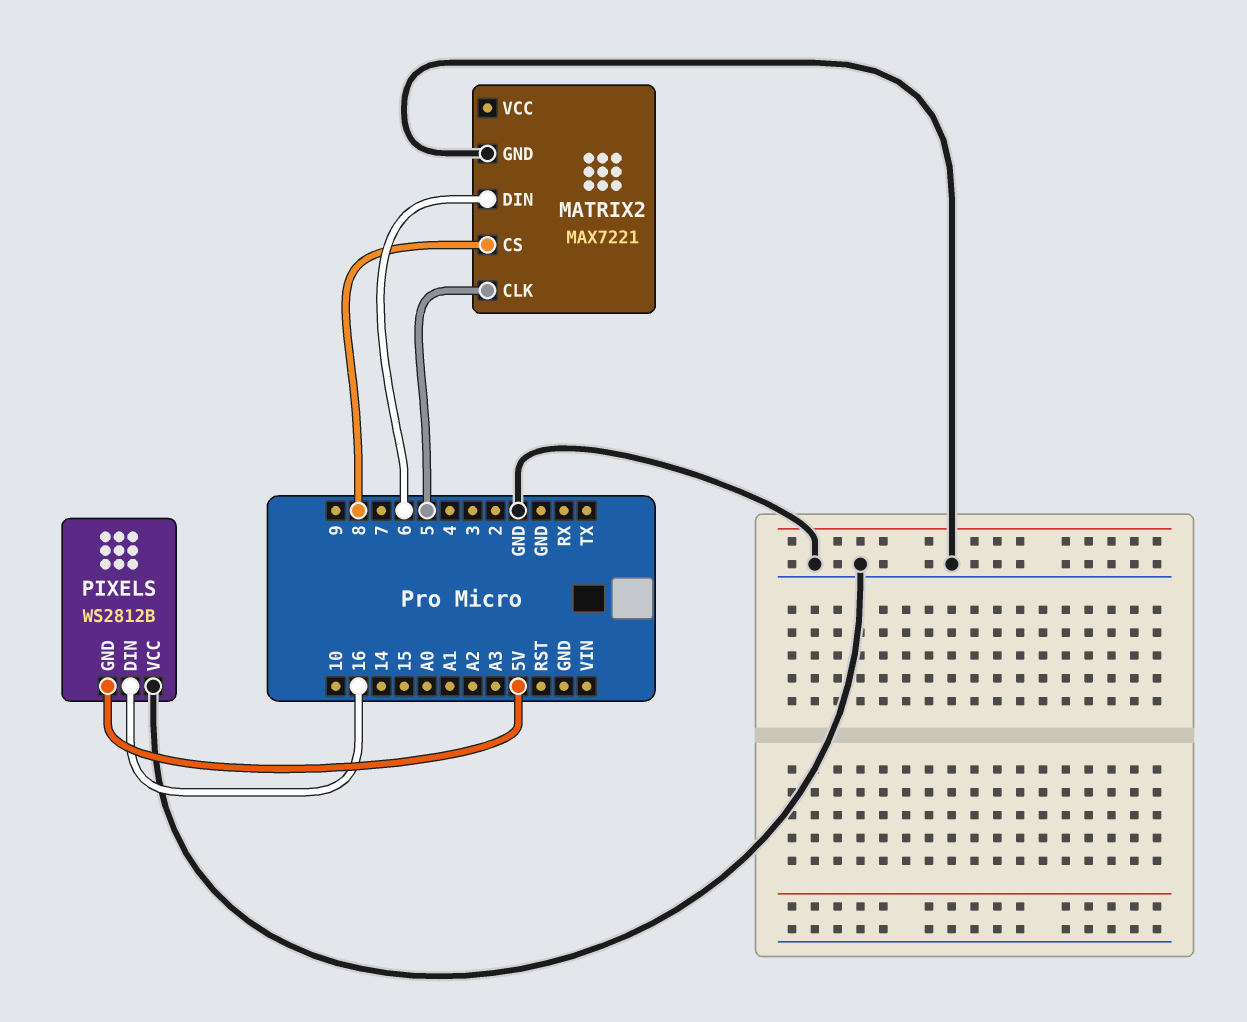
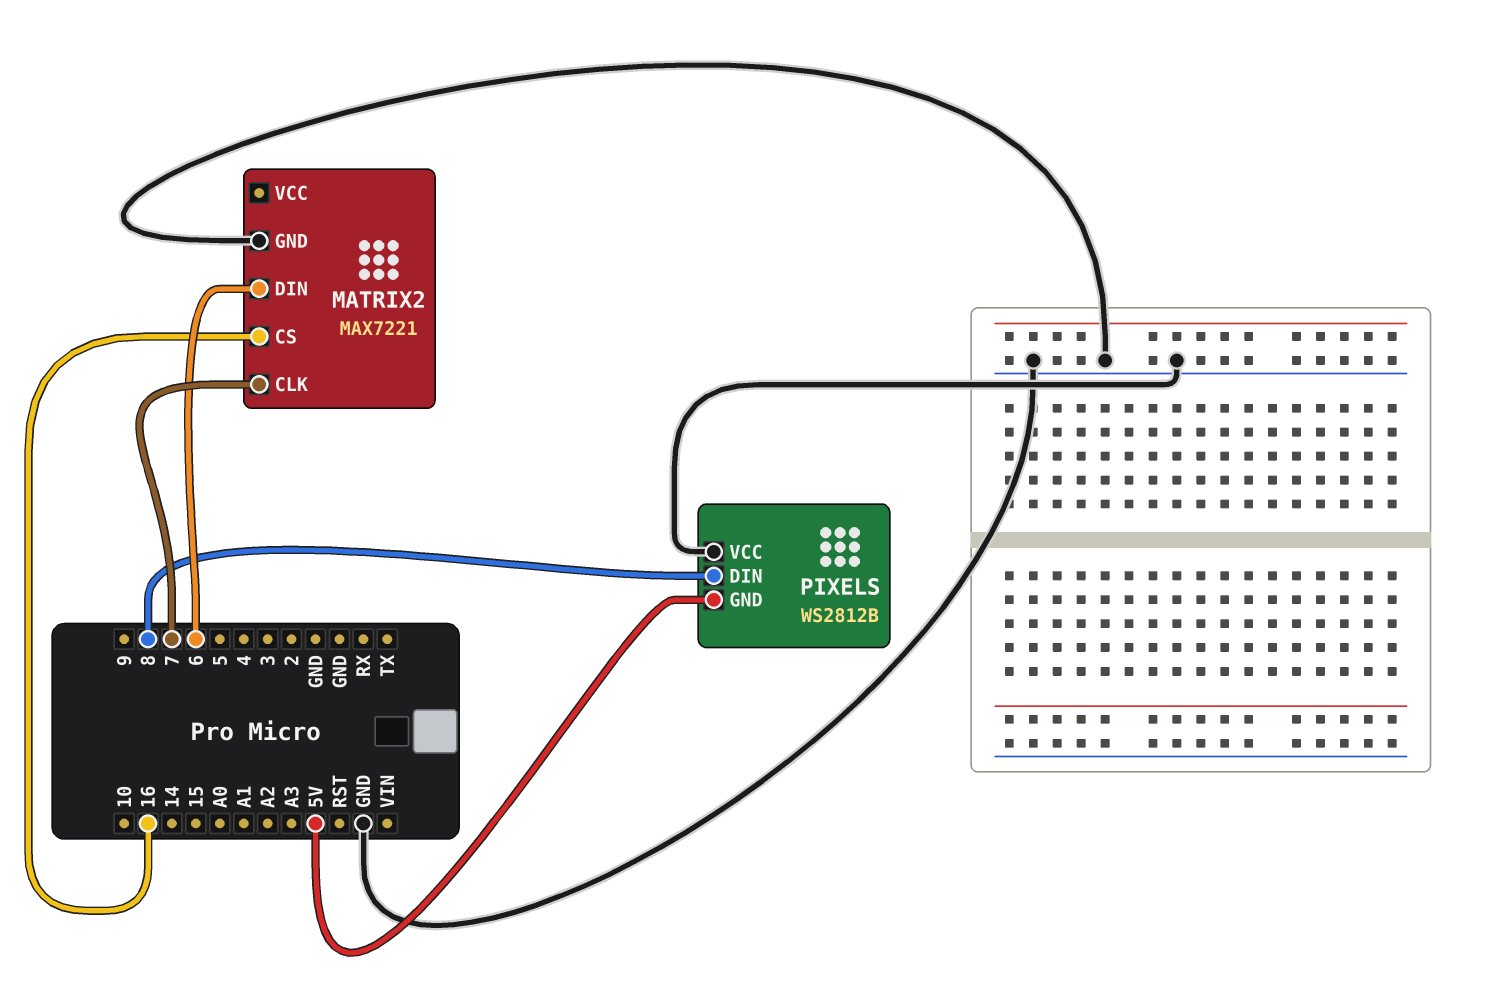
MATRIX2 pin CLK: 5 -> 7
MATRIX2 pin CS: 8 -> 16
PIXELS pin DIN: 16 -> 8

